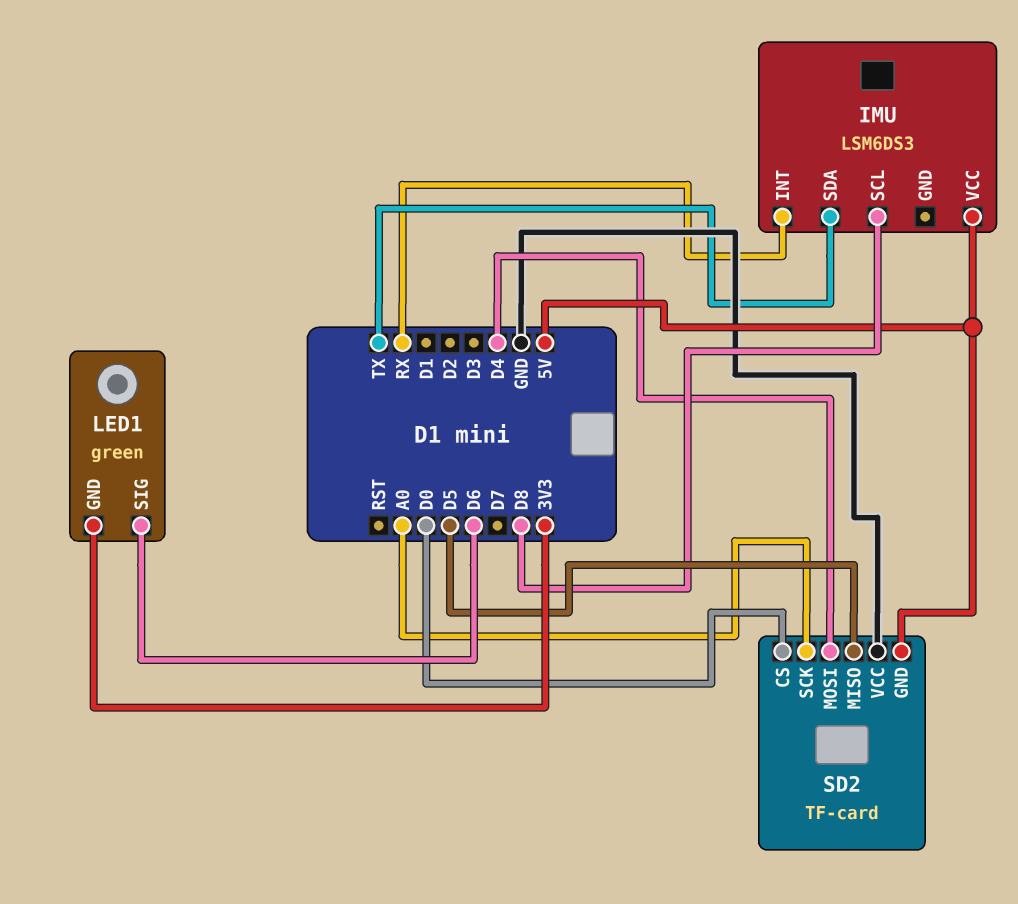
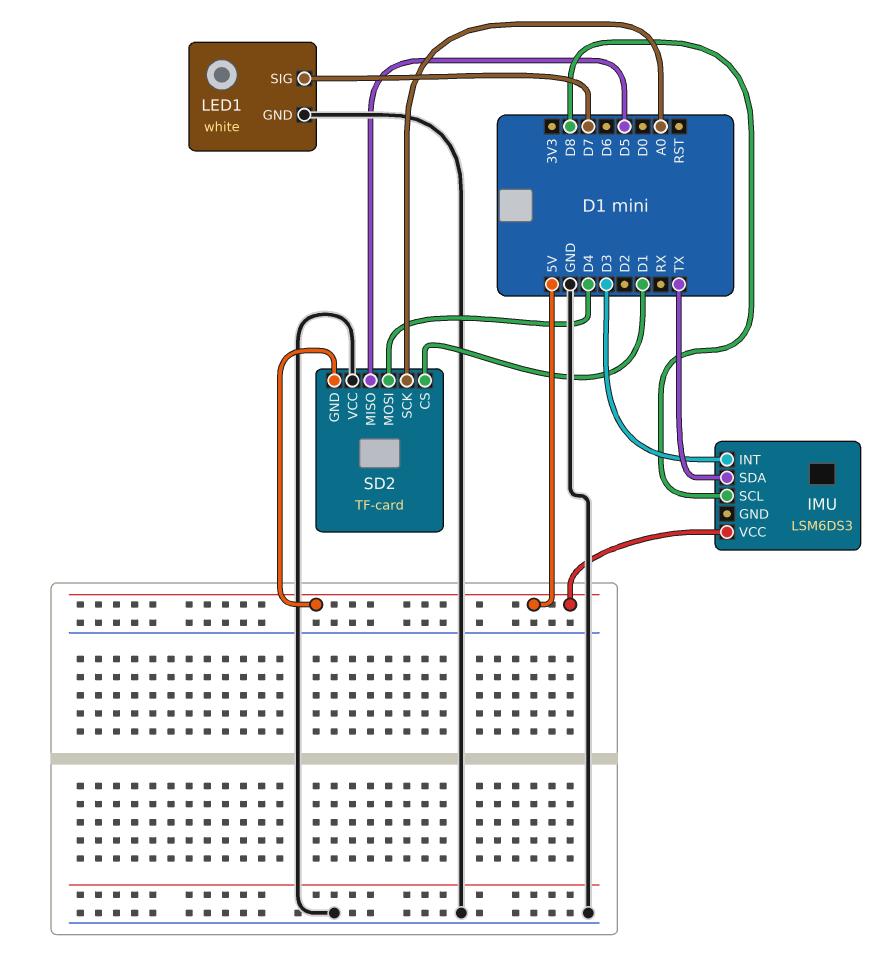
IMU pin INT: RX -> D3
LED1: green -> white
LED1 pin GND: 3V3 -> GND
LED1 pin SIG: D6 -> D7
SD2 pin CS: D0 -> D1

